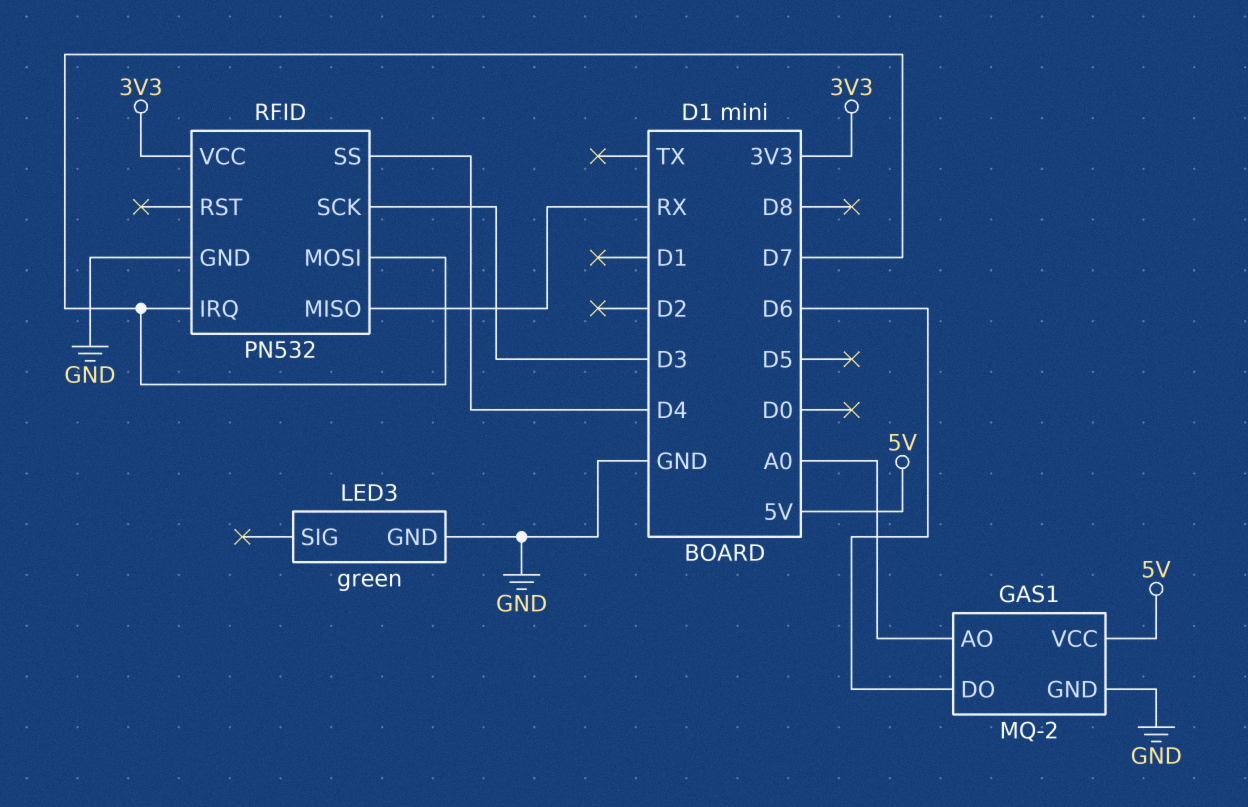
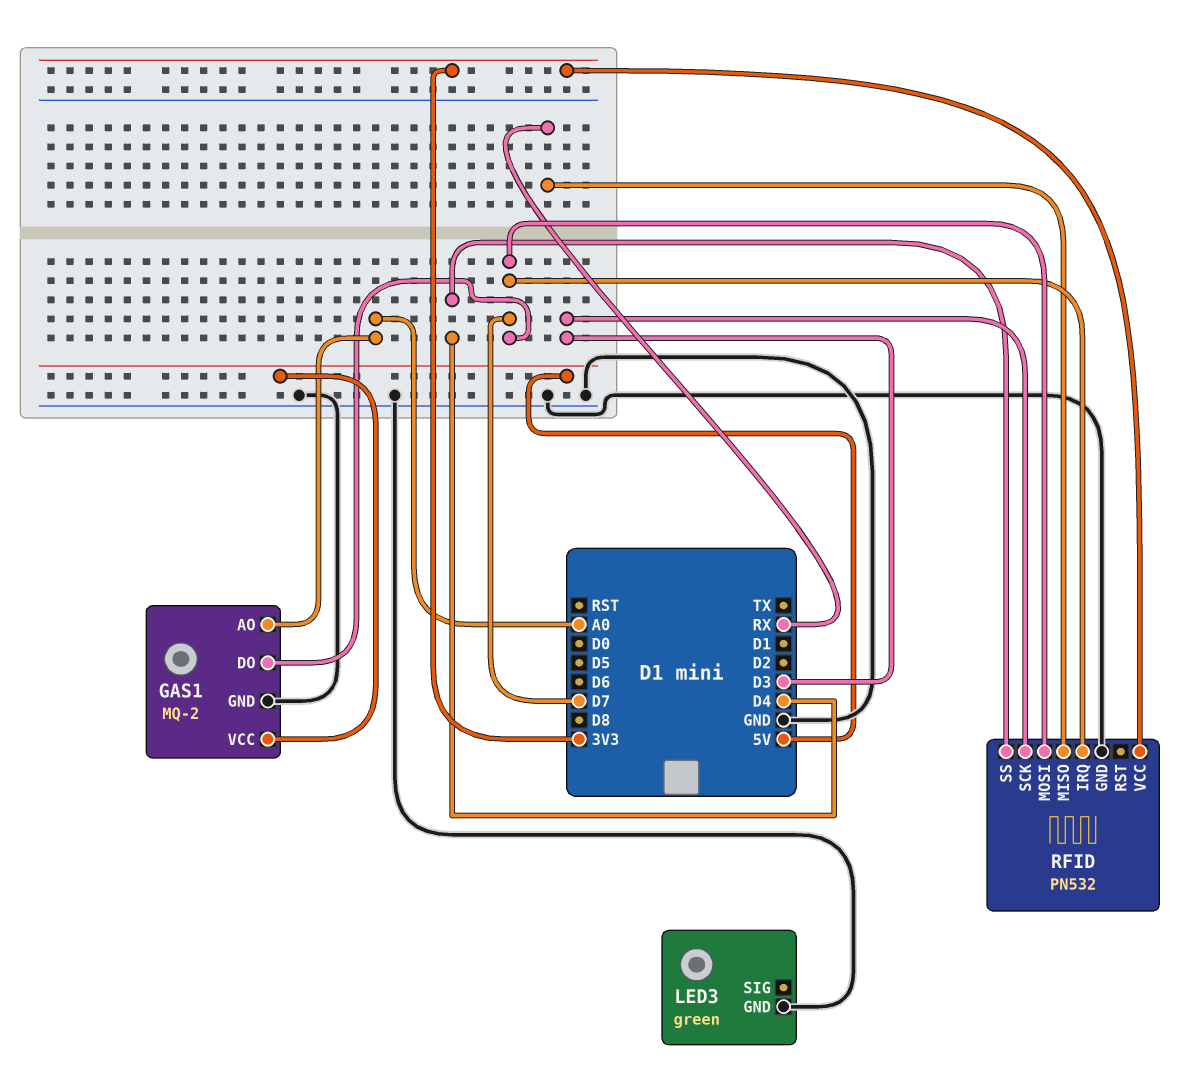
GAS1 pin DO: D6 -> D7

